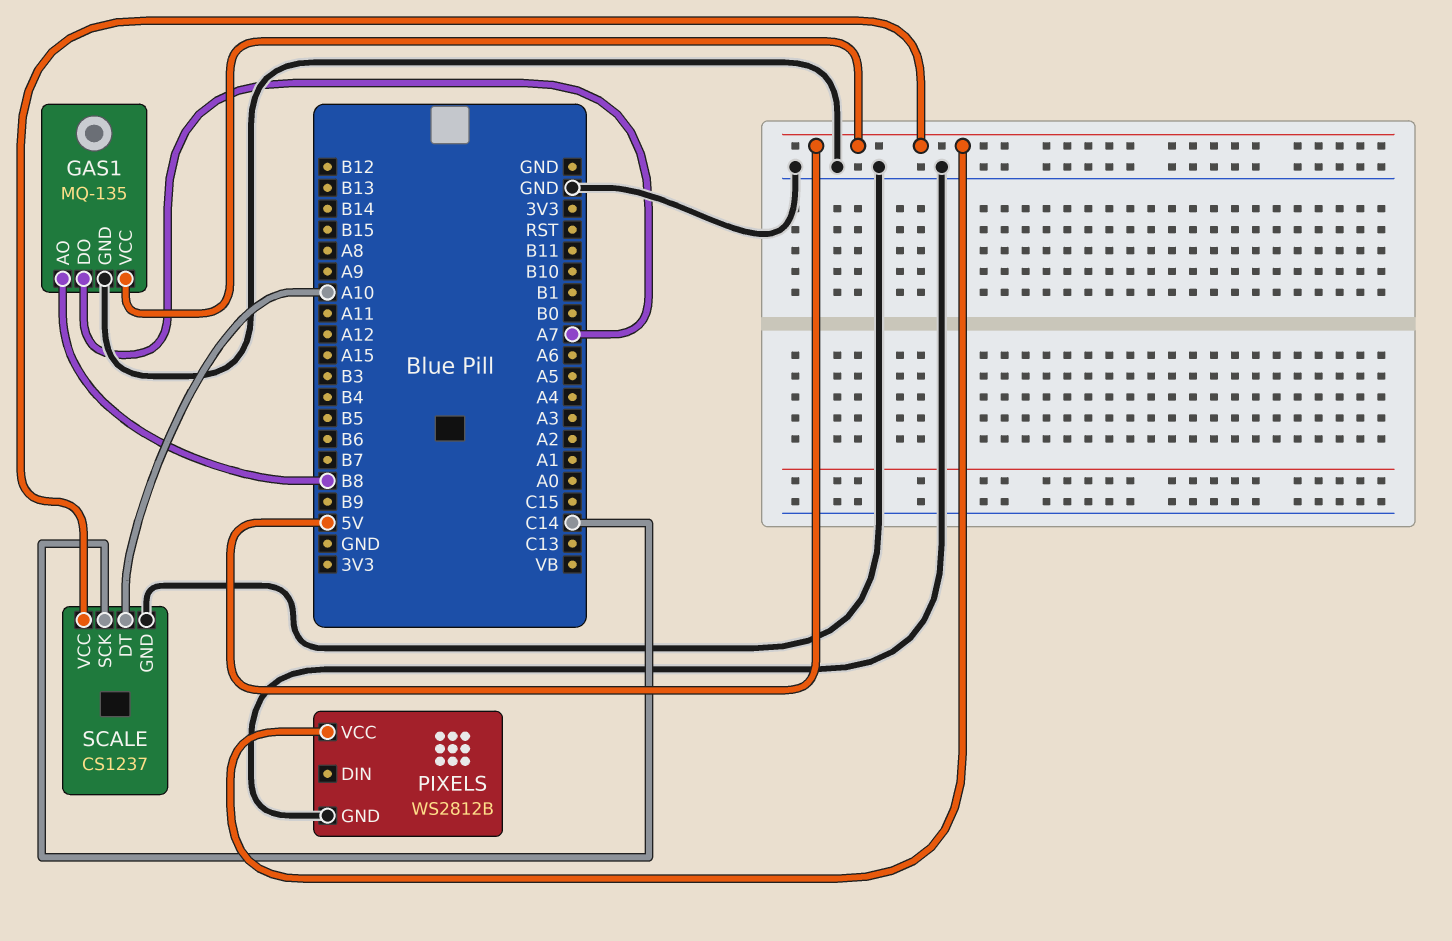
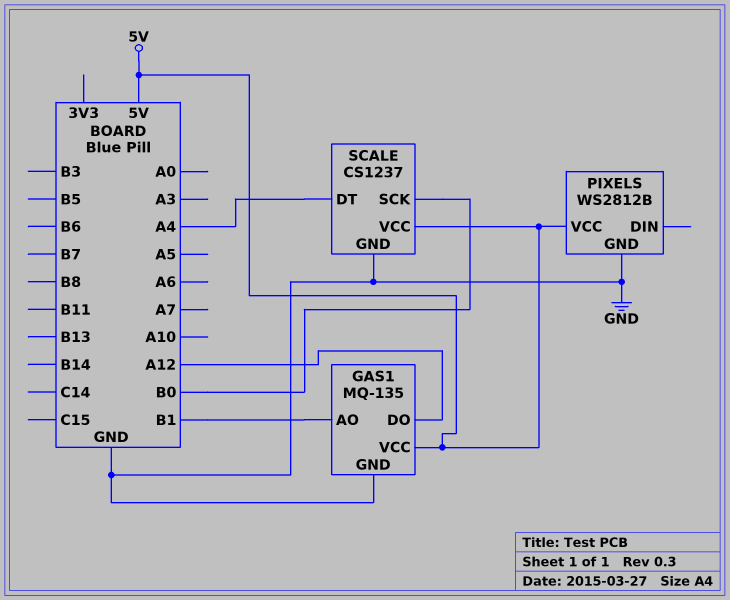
GAS1 pin AO: B8 -> B1
GAS1 pin DO: A7 -> A12
SCALE pin DT: A10 -> A4
SCALE pin SCK: C14 -> B0

